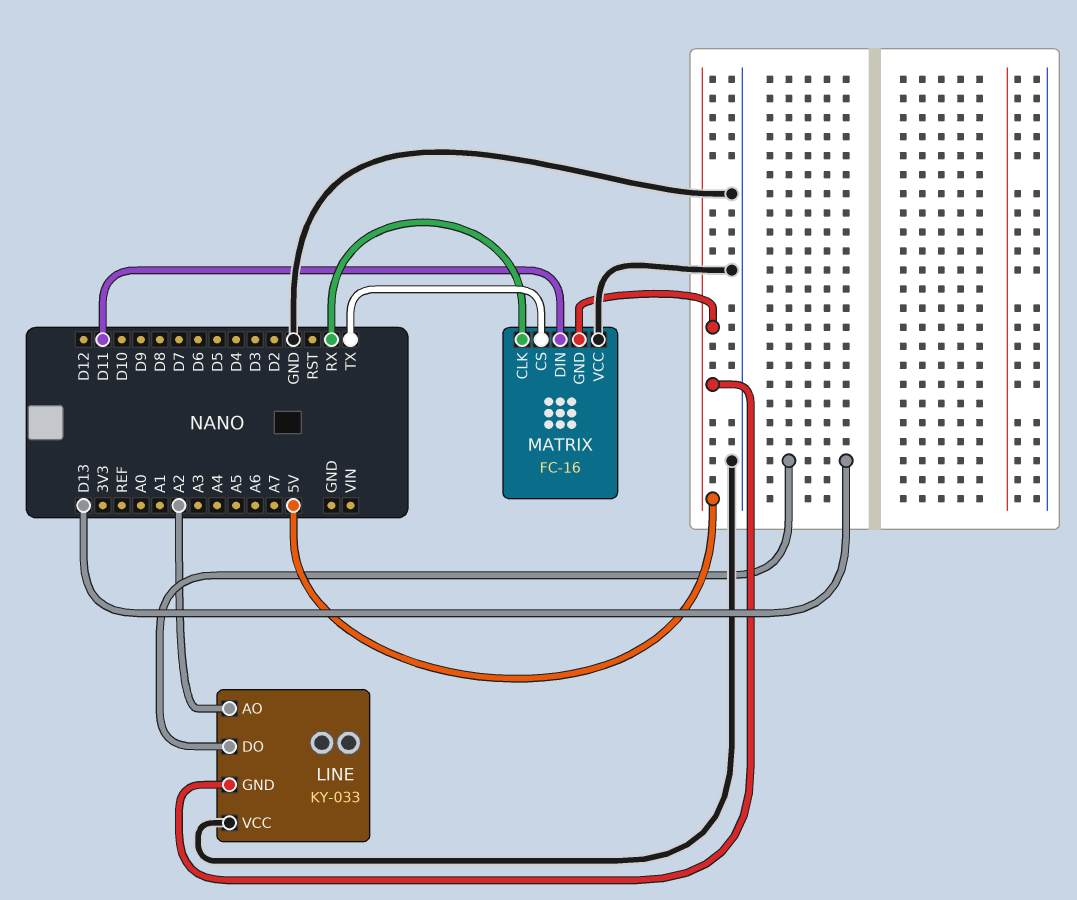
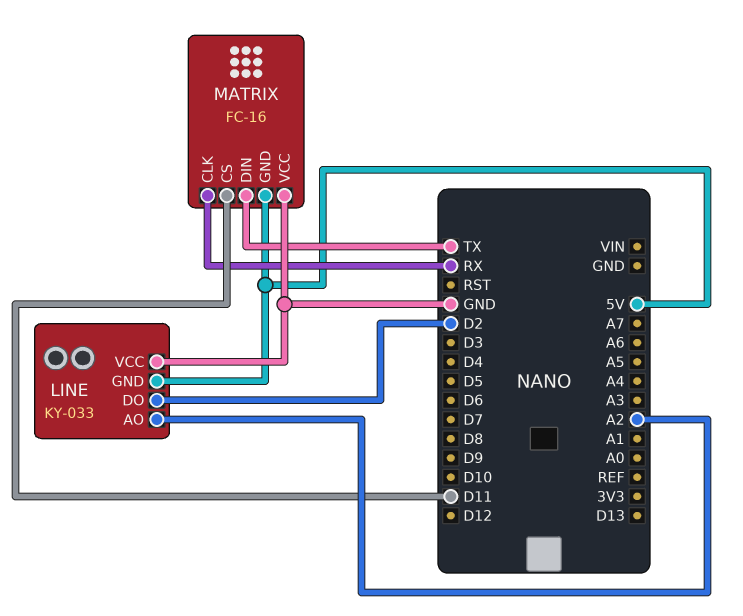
LINE pin DO: D13 -> D2
MATRIX pin CS: TX -> D11
MATRIX pin DIN: D11 -> TX

